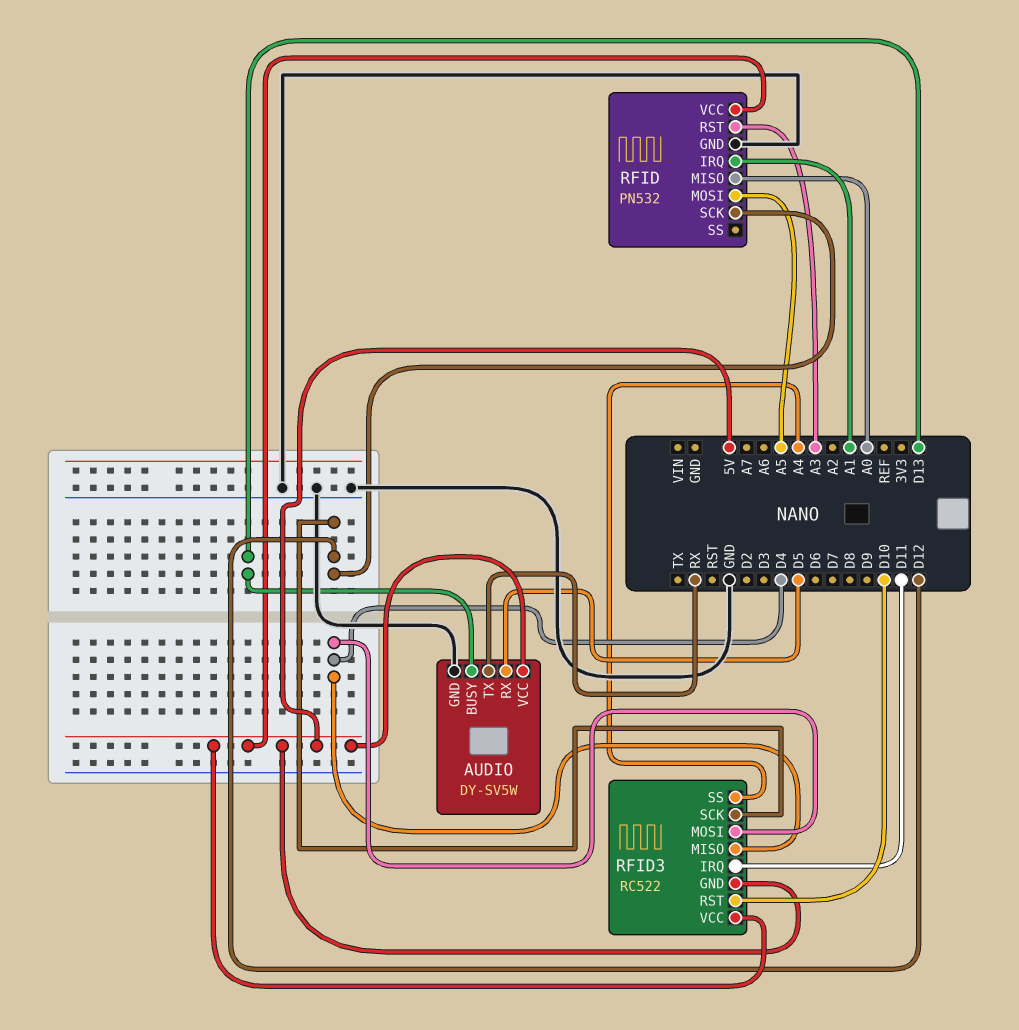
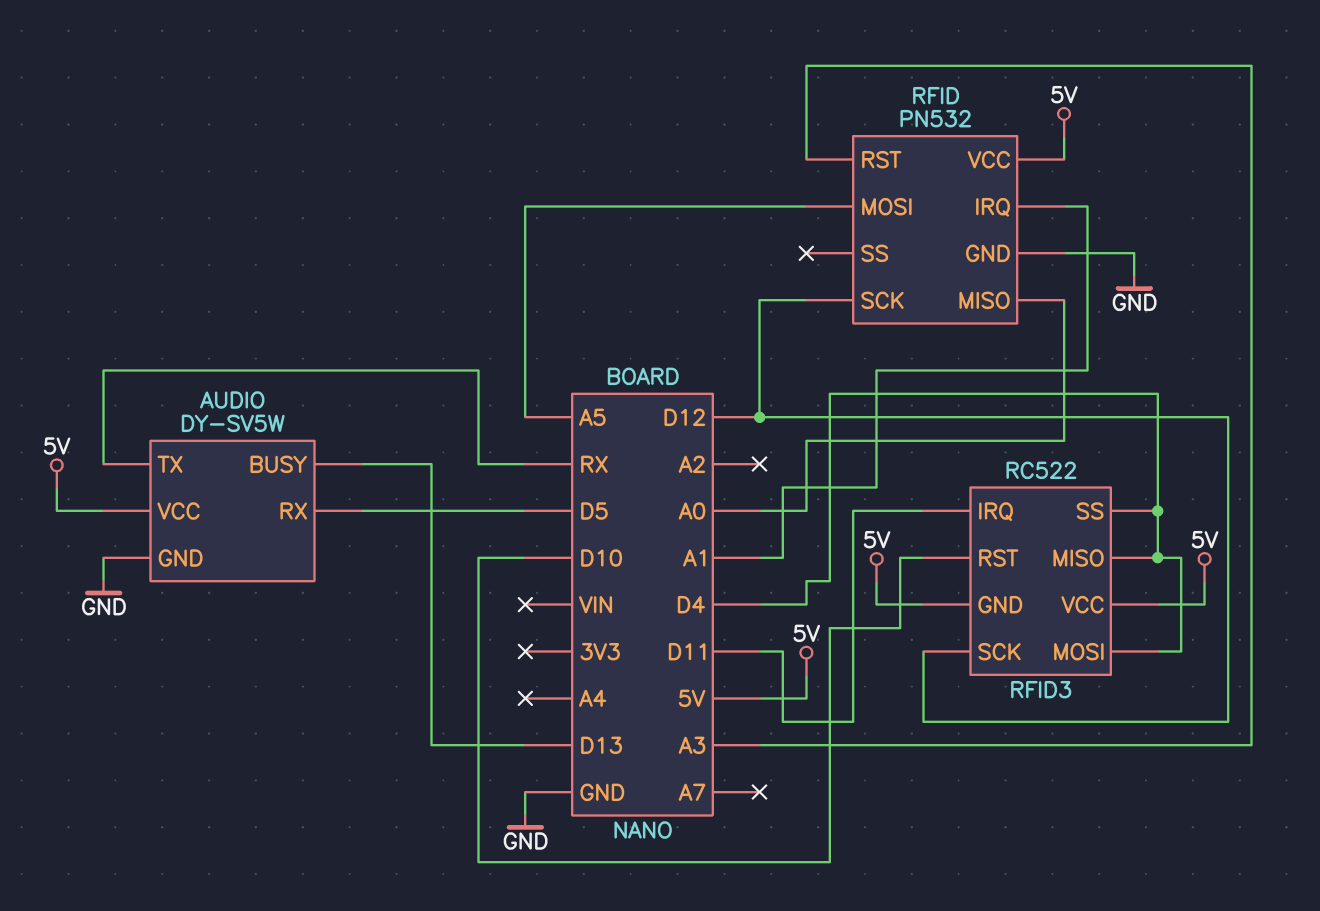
RFID3 pin SS: A4 -> D4

